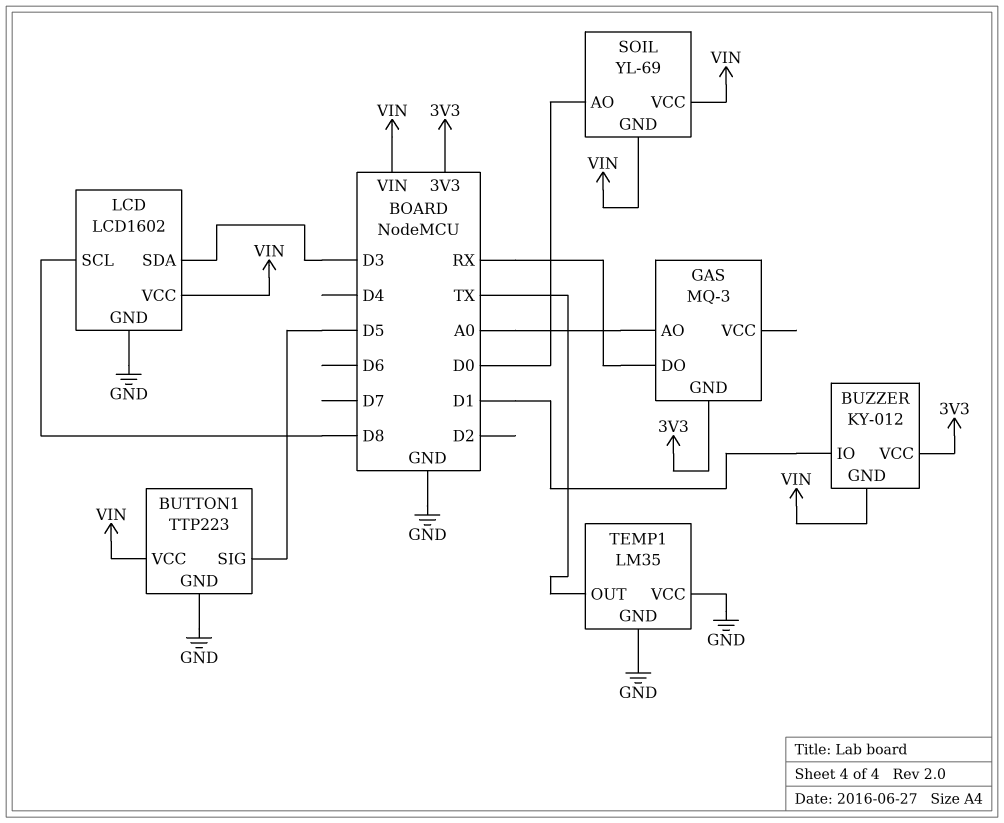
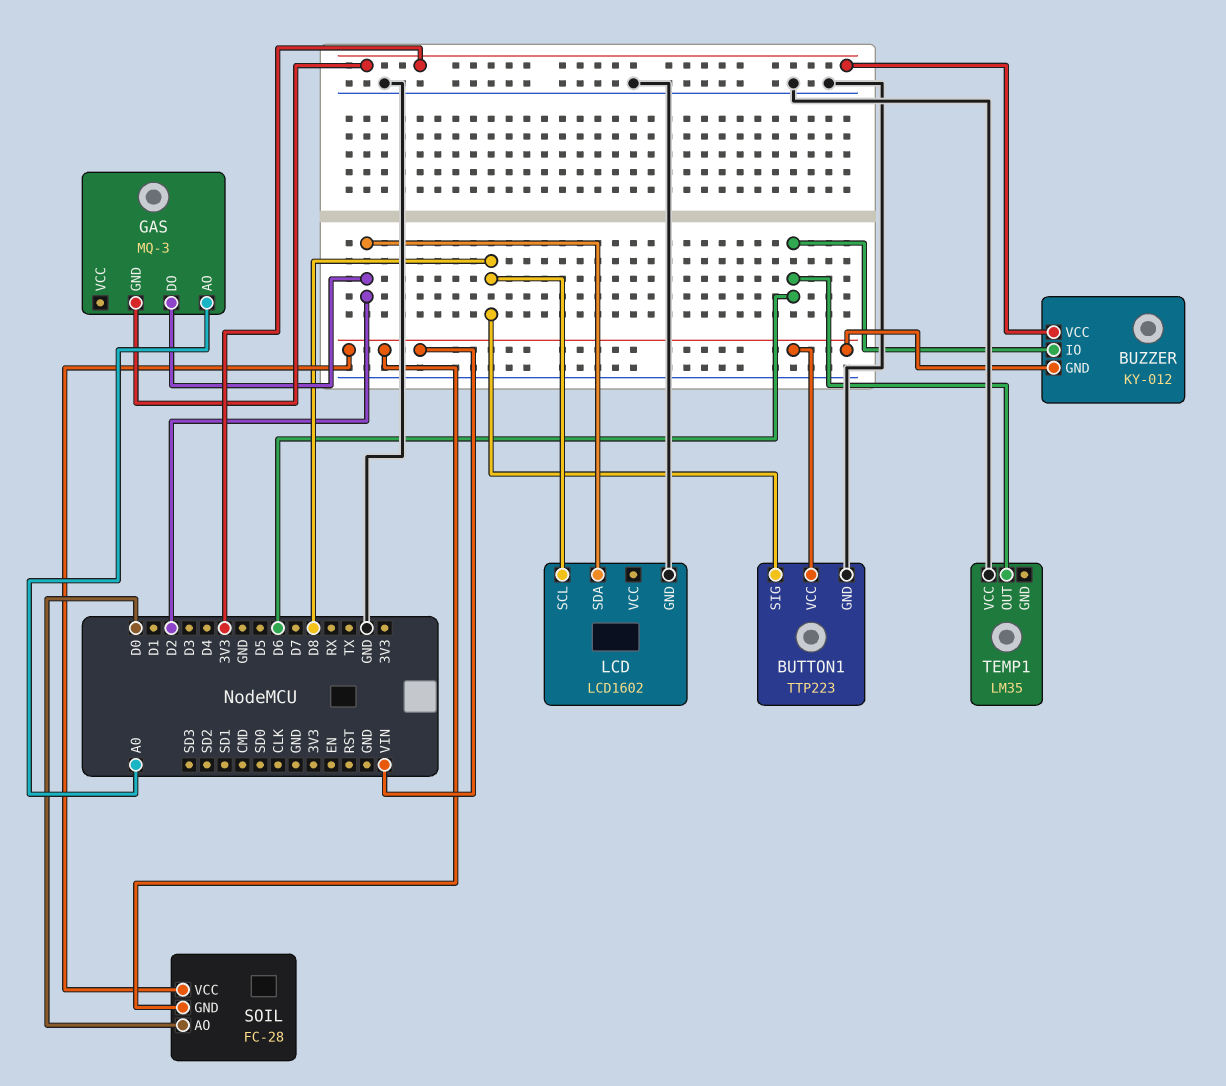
BUTTON1 pin SIG: D5 -> D8
BUZZER pin IO: D1 -> D6
GAS pin DO: RX -> D2
LCD pin SDA: D3 -> D2
LCD pin VCC: VIN -> none
SOIL: YL-69 -> FC-28
TEMP1 pin GND: GND -> none
TEMP1 pin OUT: TX -> D6

